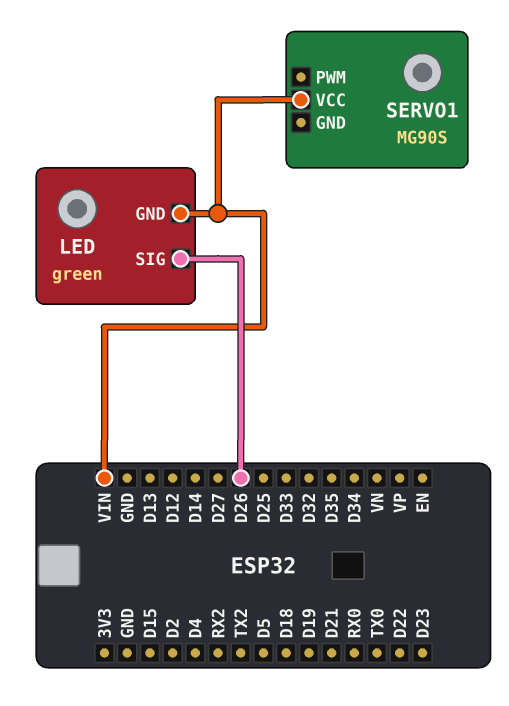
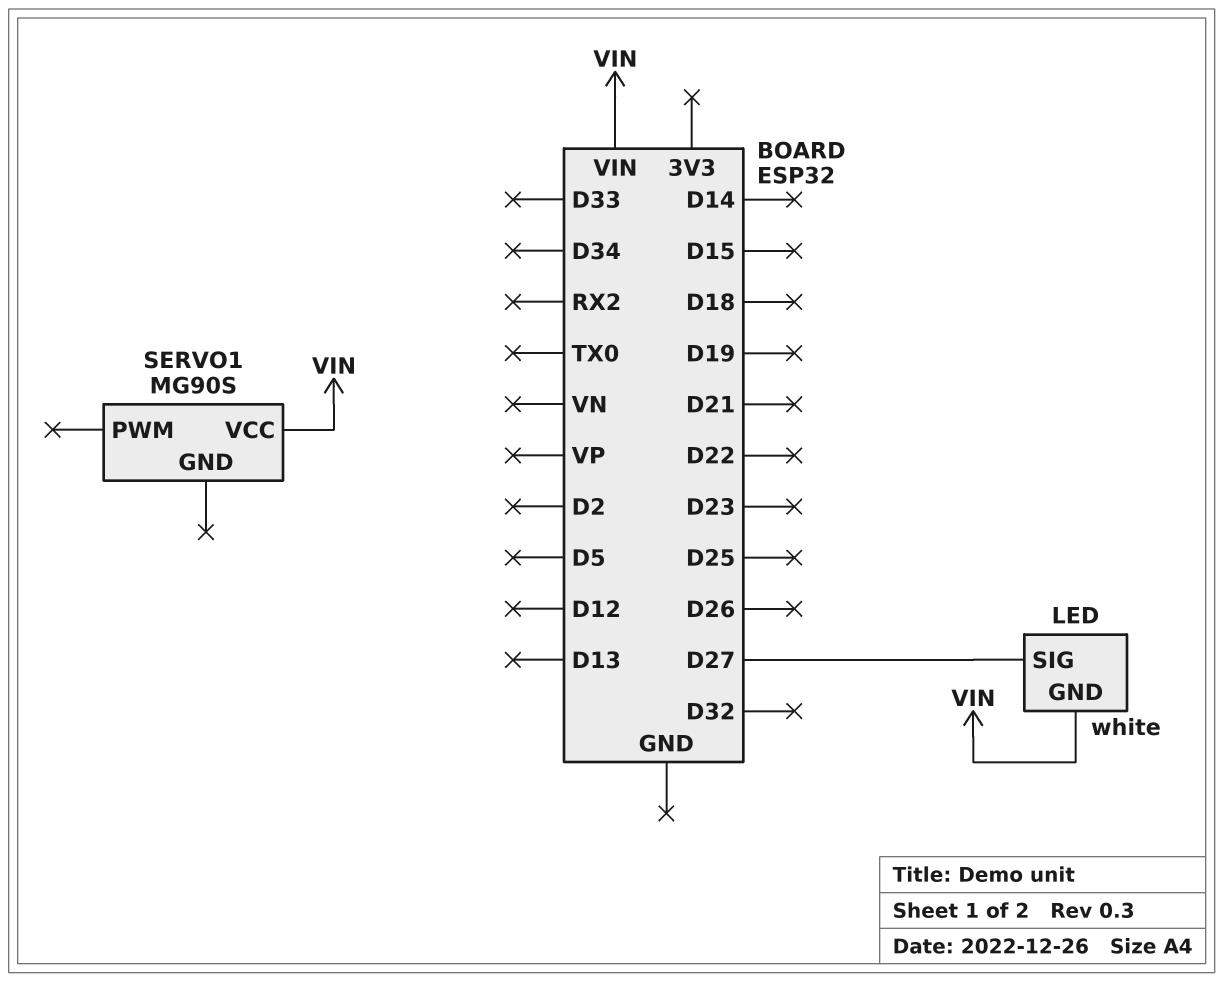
LED: green -> white
LED pin SIG: D26 -> D27

